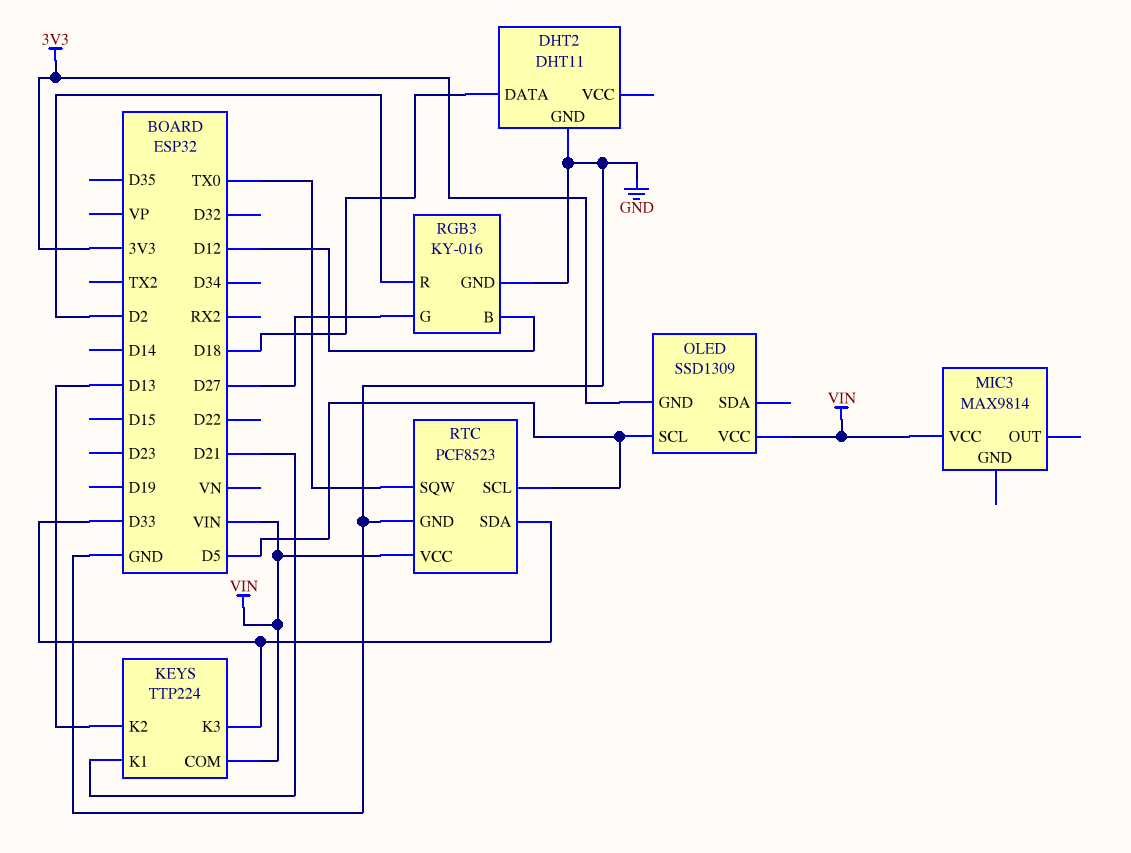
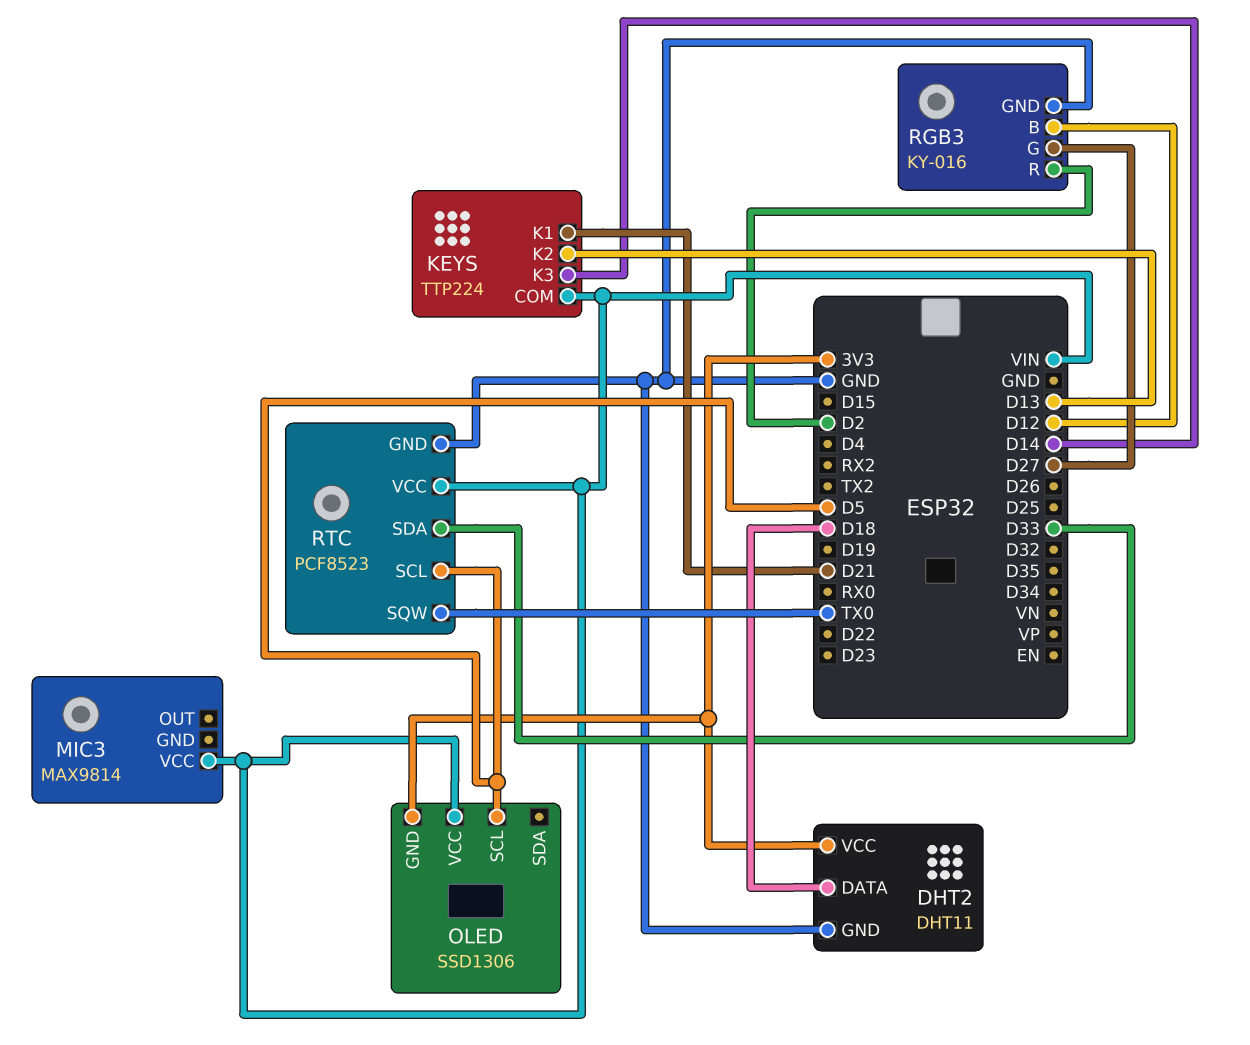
DHT2 pin VCC: none -> 3V3
KEYS pin K3: D33 -> D14
OLED: SSD1309 -> SSD1306

